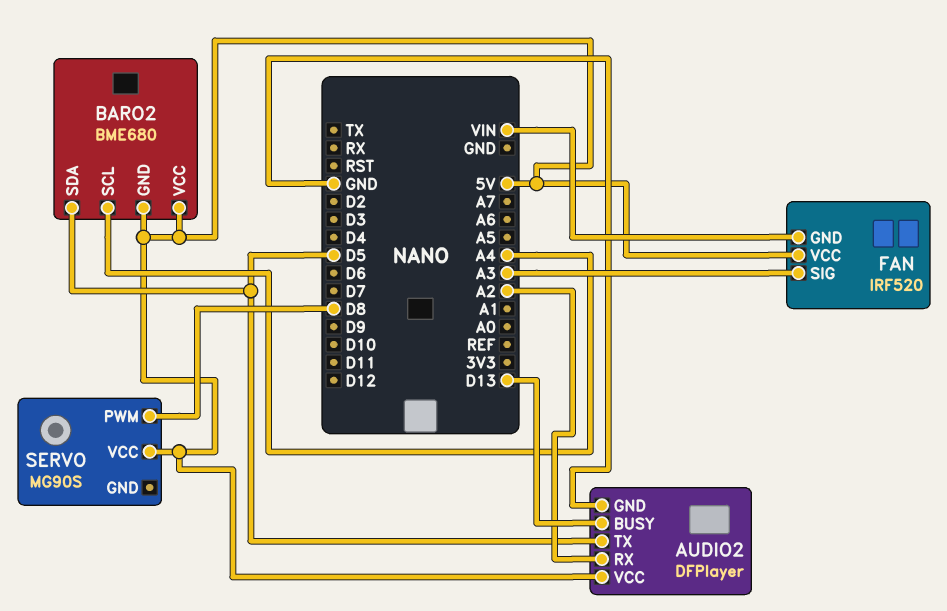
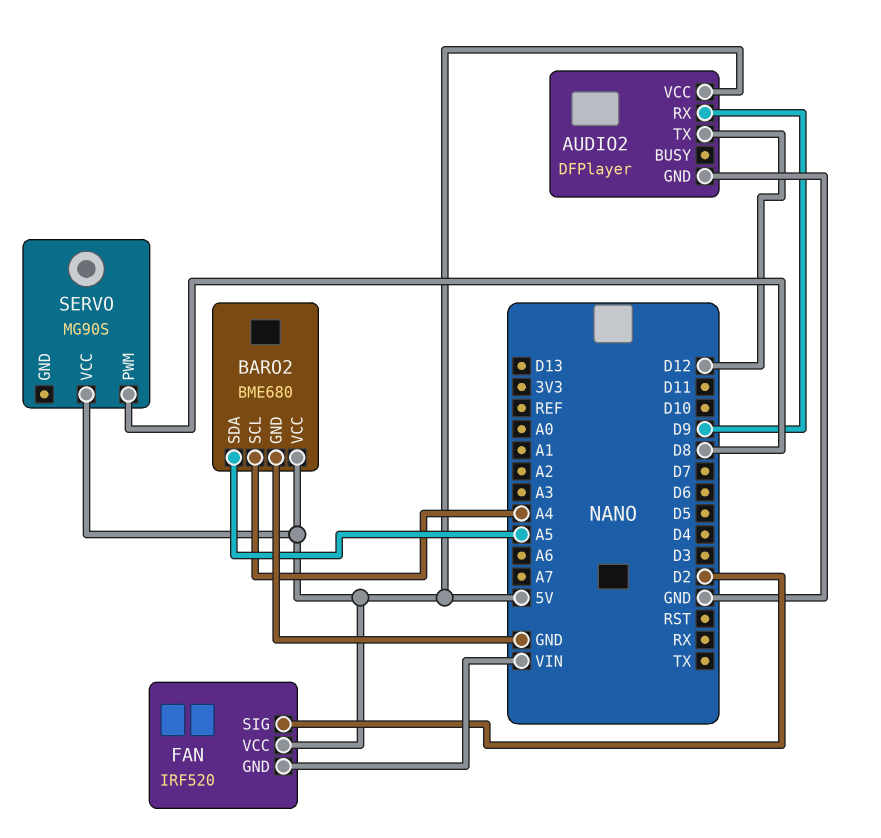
AUDIO2 pin BUSY: D13 -> none
AUDIO2 pin RX: A2 -> D9
AUDIO2 pin TX: D5 -> D12
BARO2 pin GND: 5V -> GND
BARO2 pin SDA: D5 -> A5
FAN pin SIG: A3 -> D2

